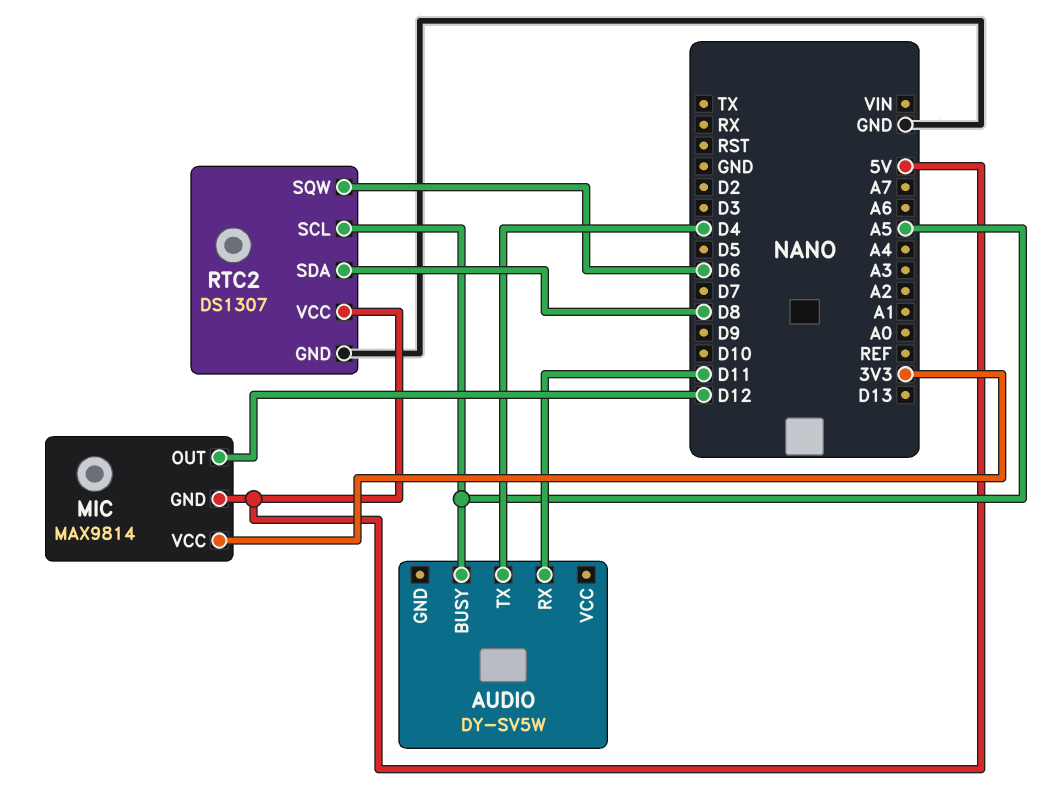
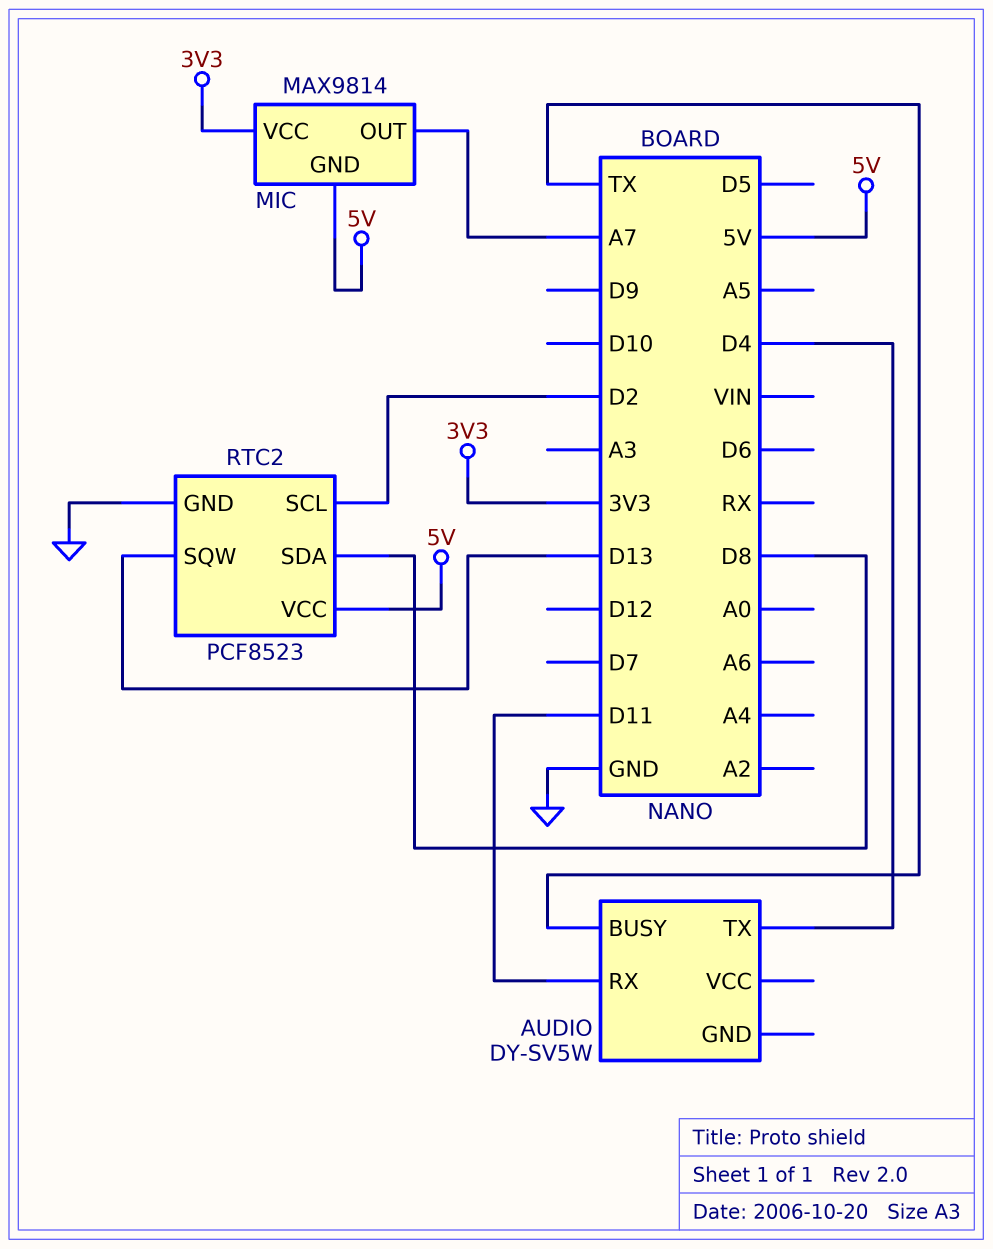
AUDIO pin BUSY: A5 -> TX
MIC pin OUT: D12 -> A7
RTC2: DS1307 -> PCF8523
RTC2 pin SCL: A5 -> D2
RTC2 pin SQW: D6 -> D13

